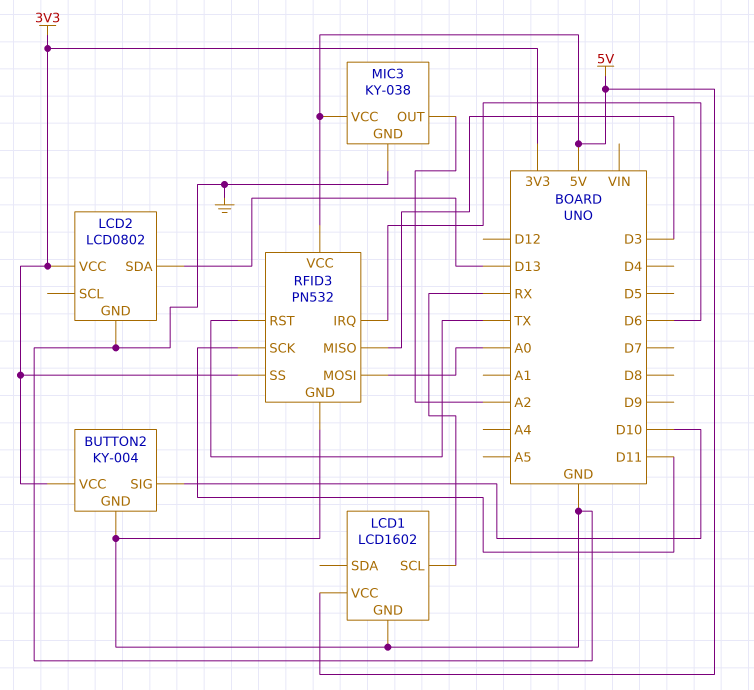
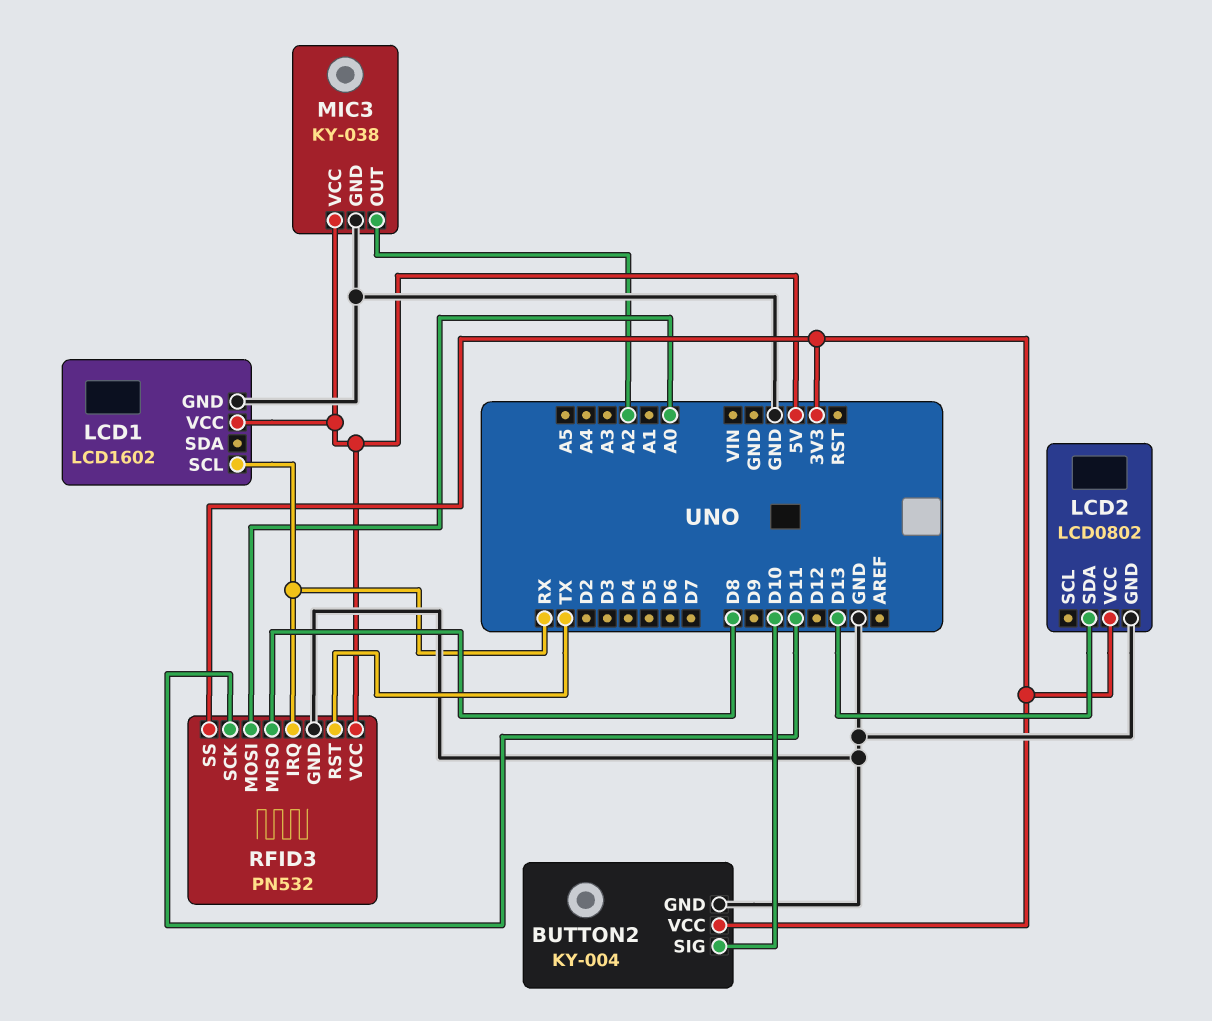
RFID3 pin IRQ: D6 -> RX
RFID3 pin MISO: D3 -> D8

